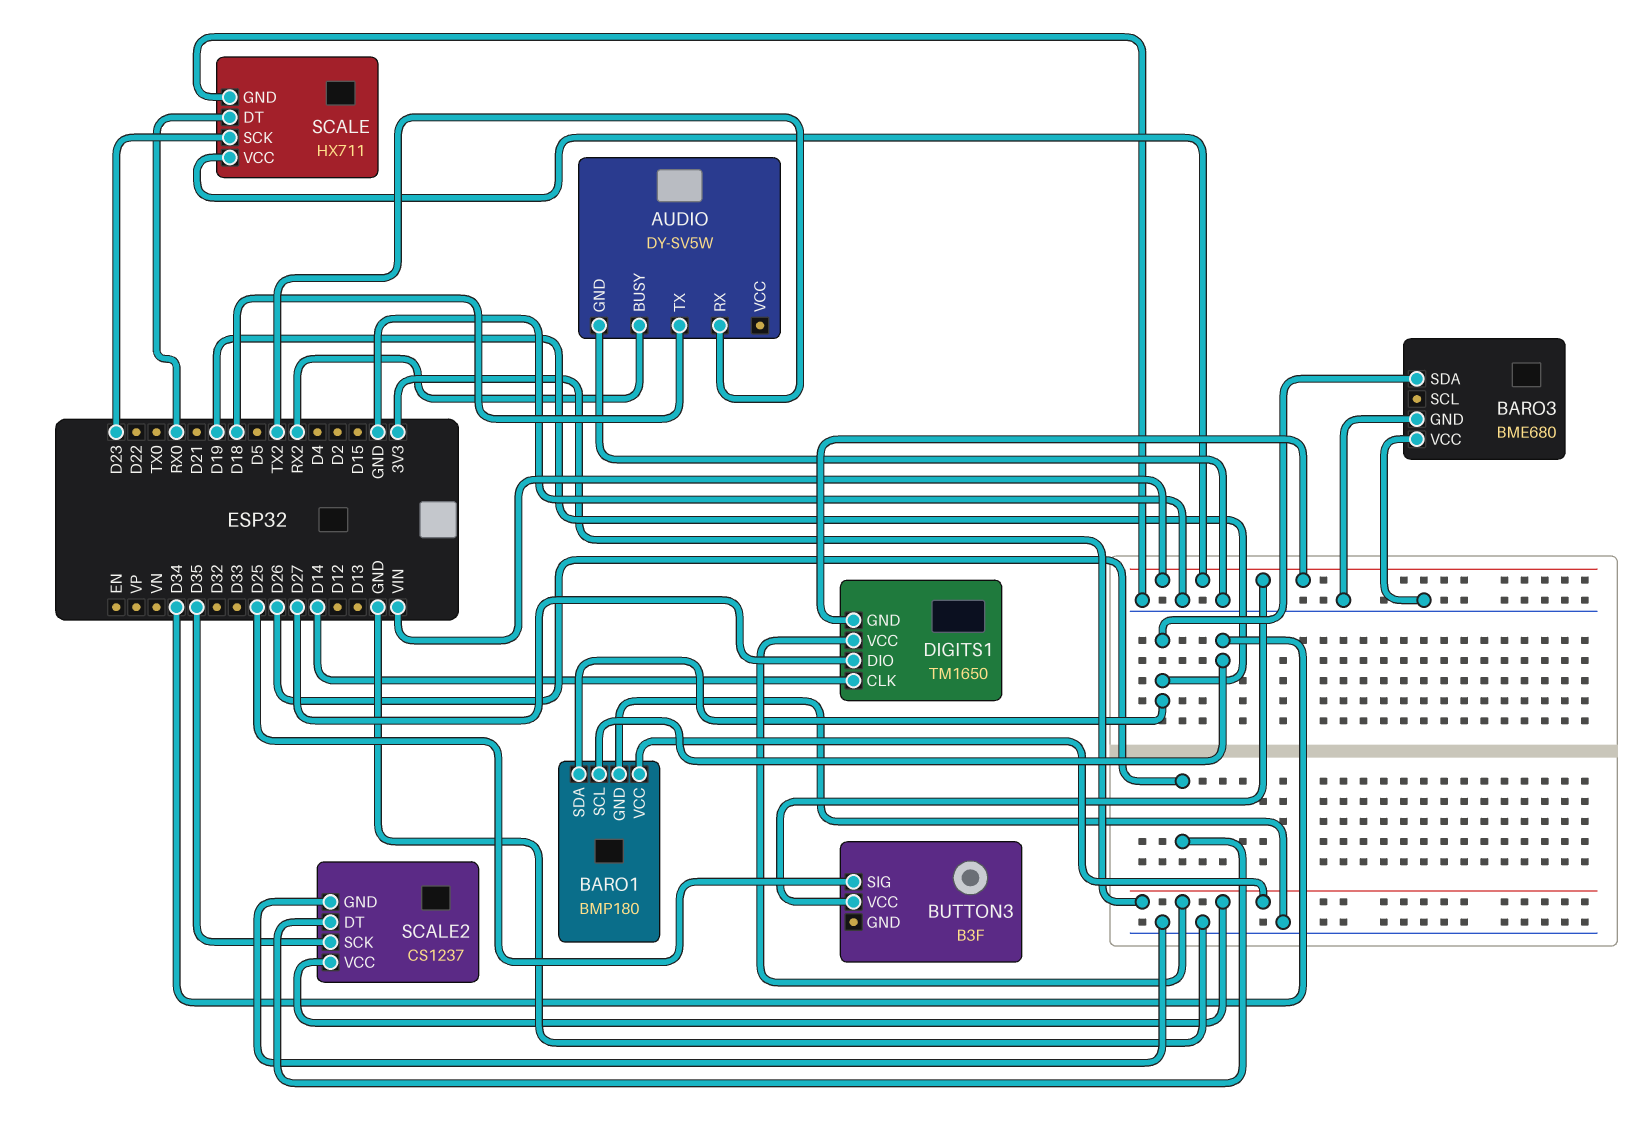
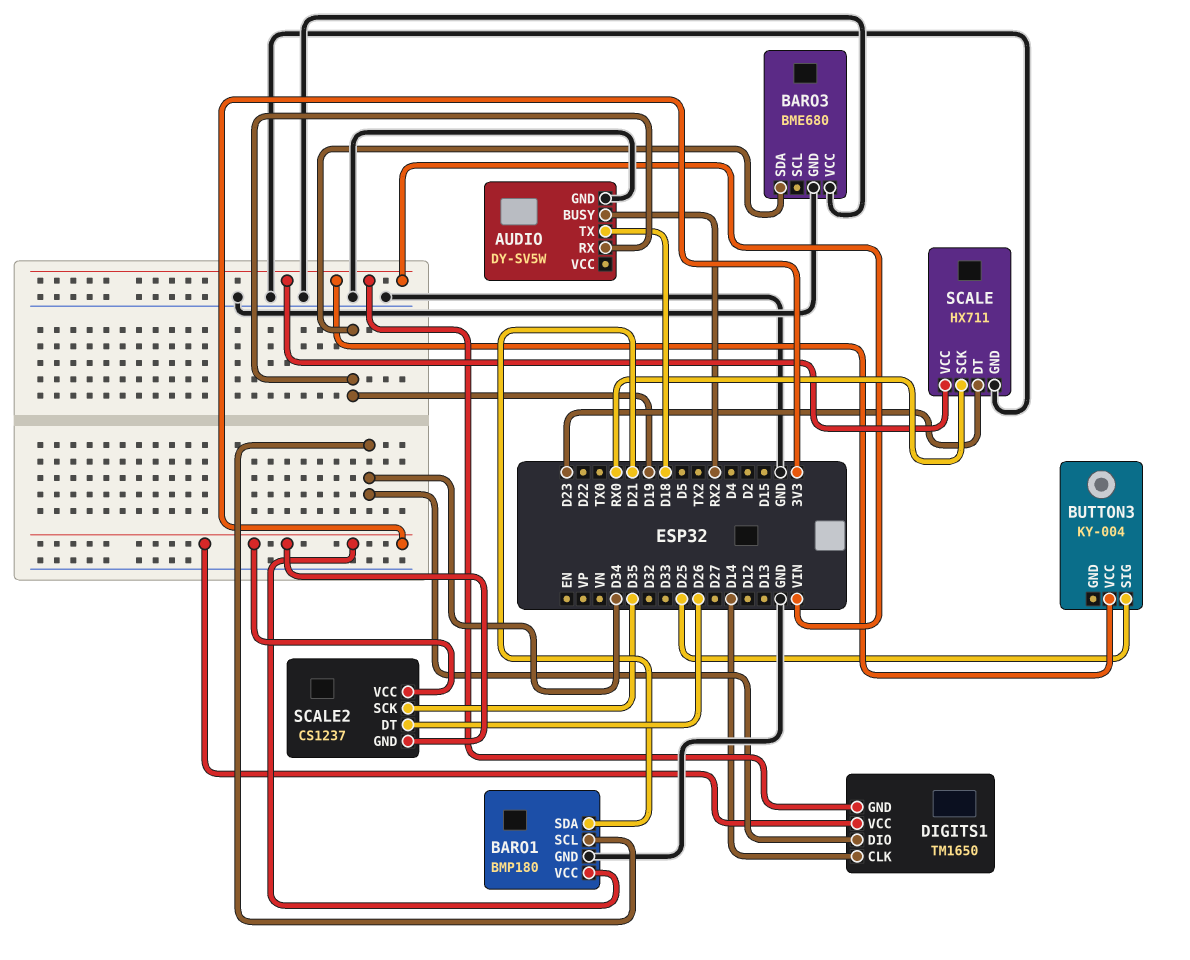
AUDIO pin RX: TX2 -> D19
BARO1 pin SDA: D19 -> D21
BUTTON3: B3F -> KY-004
DIGITS1 pin DIO: D27 -> D34
SCALE pin DT: RX0 -> D23
SCALE pin SCK: D23 -> RX0
SCALE2 pin GND: GND -> 3V3

